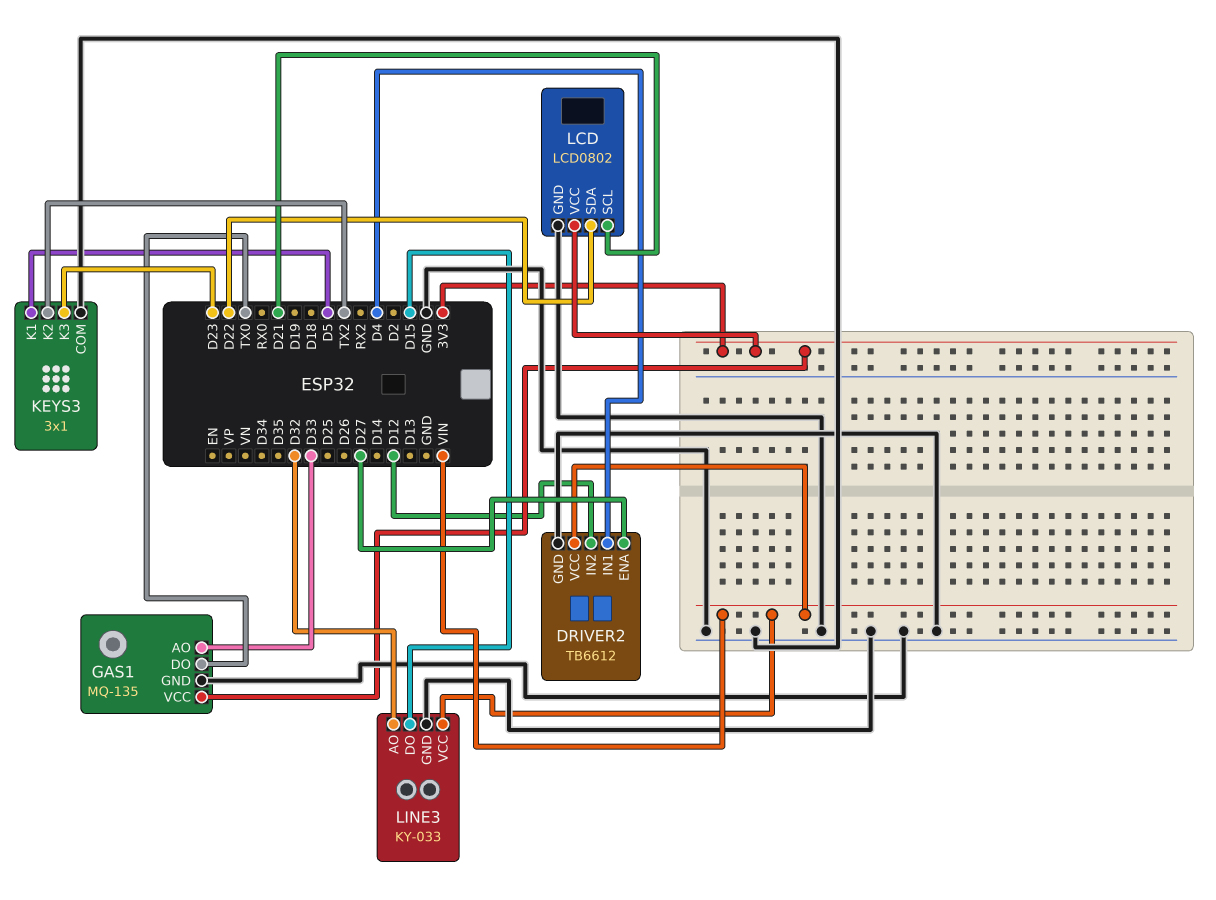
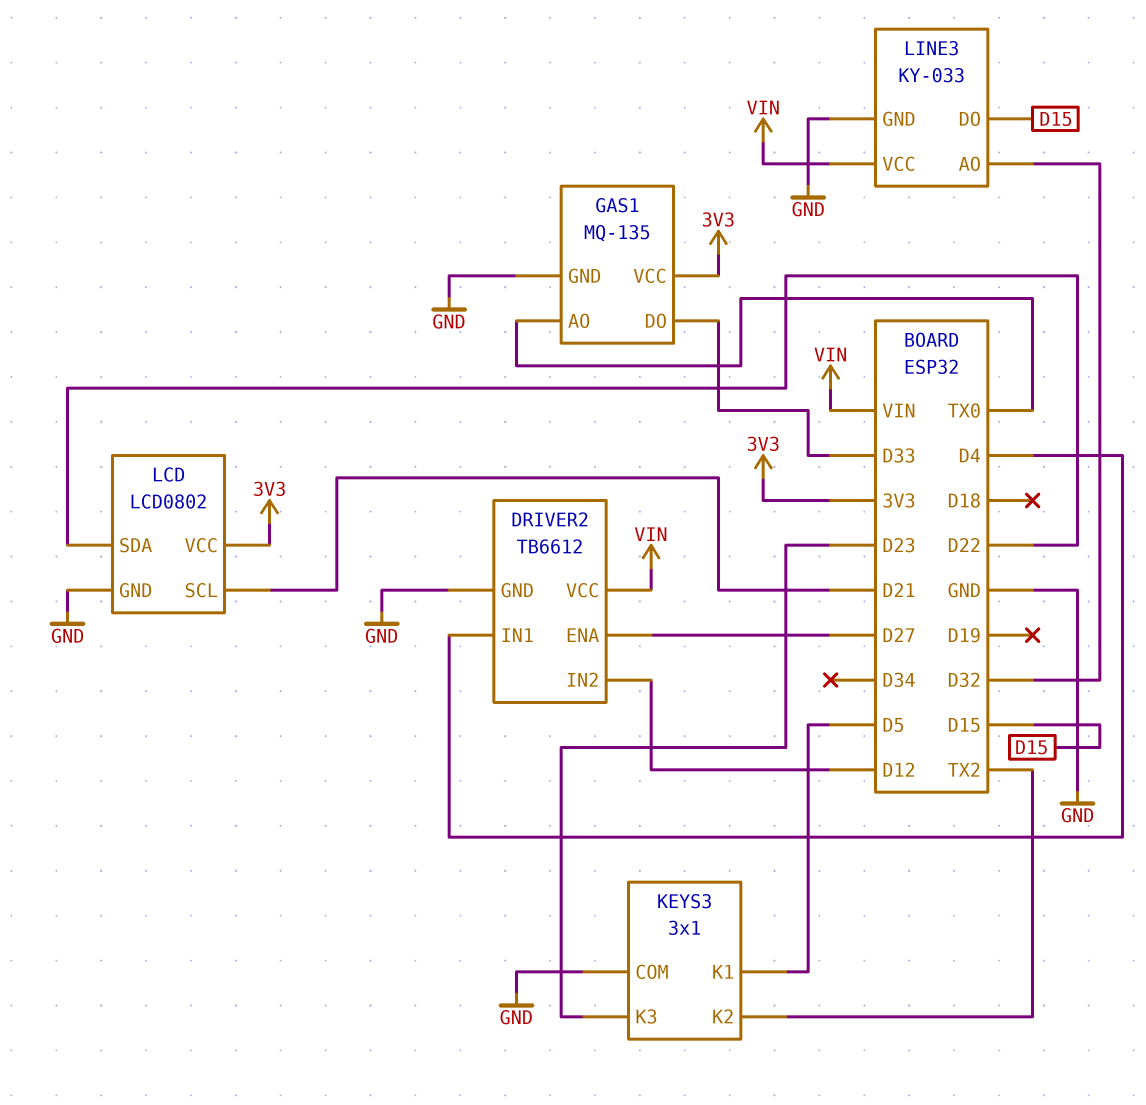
GAS1 pin AO: D33 -> TX0
GAS1 pin DO: TX0 -> D33

